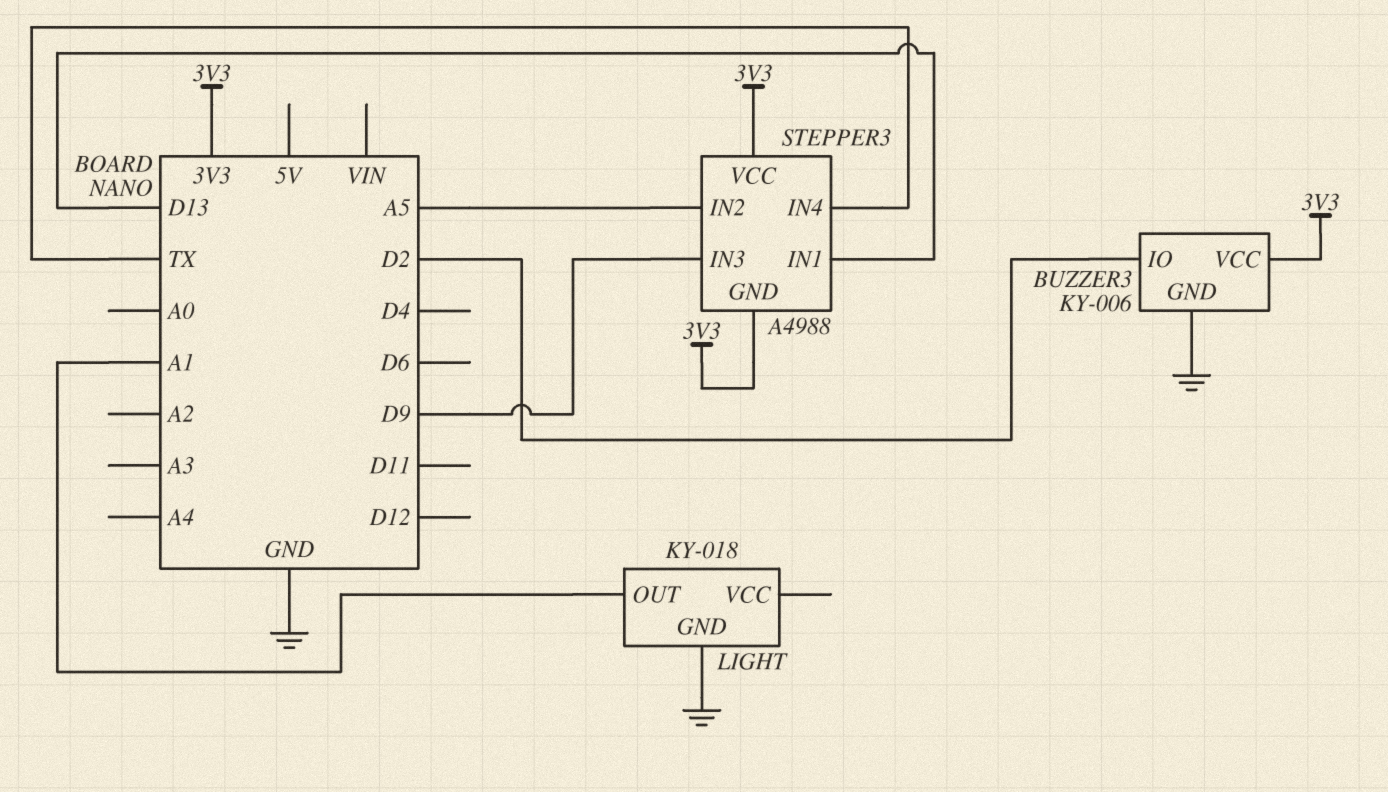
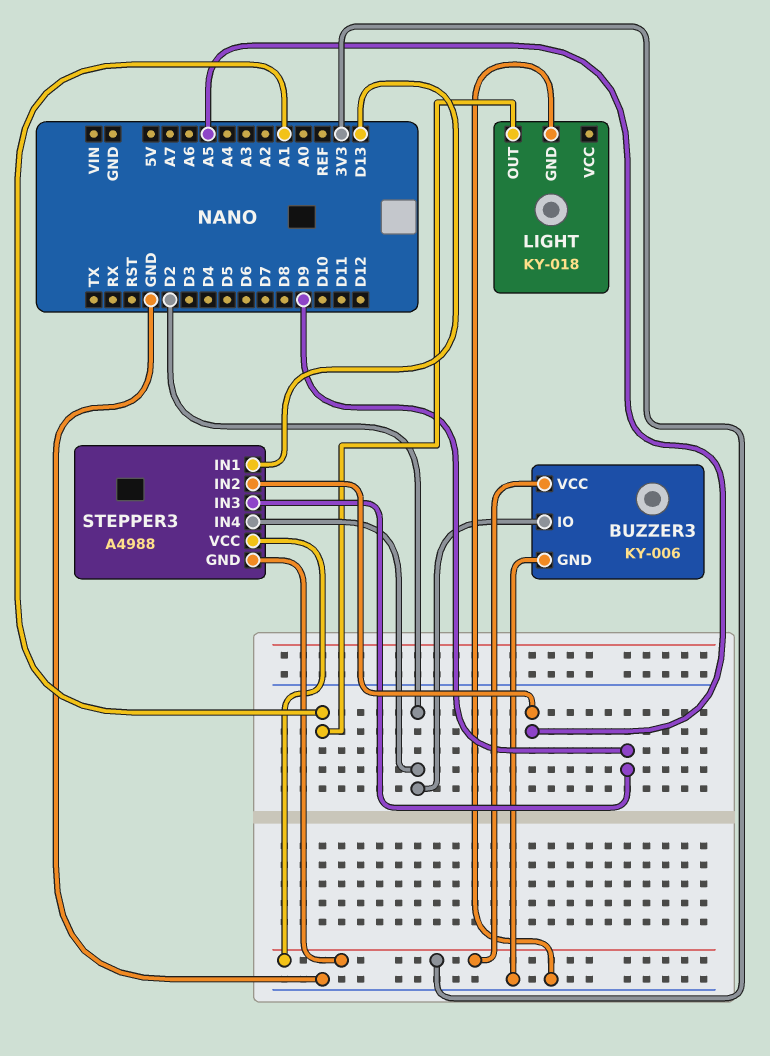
STEPPER3 pin IN4: TX -> D2

